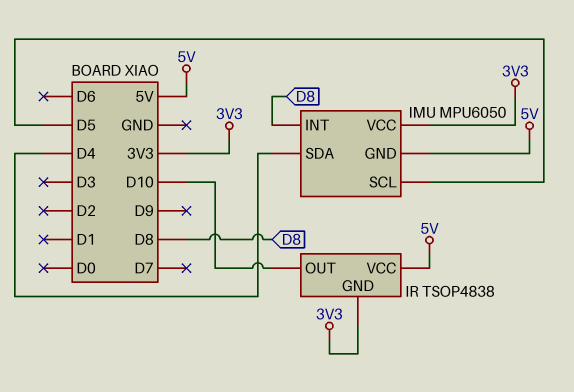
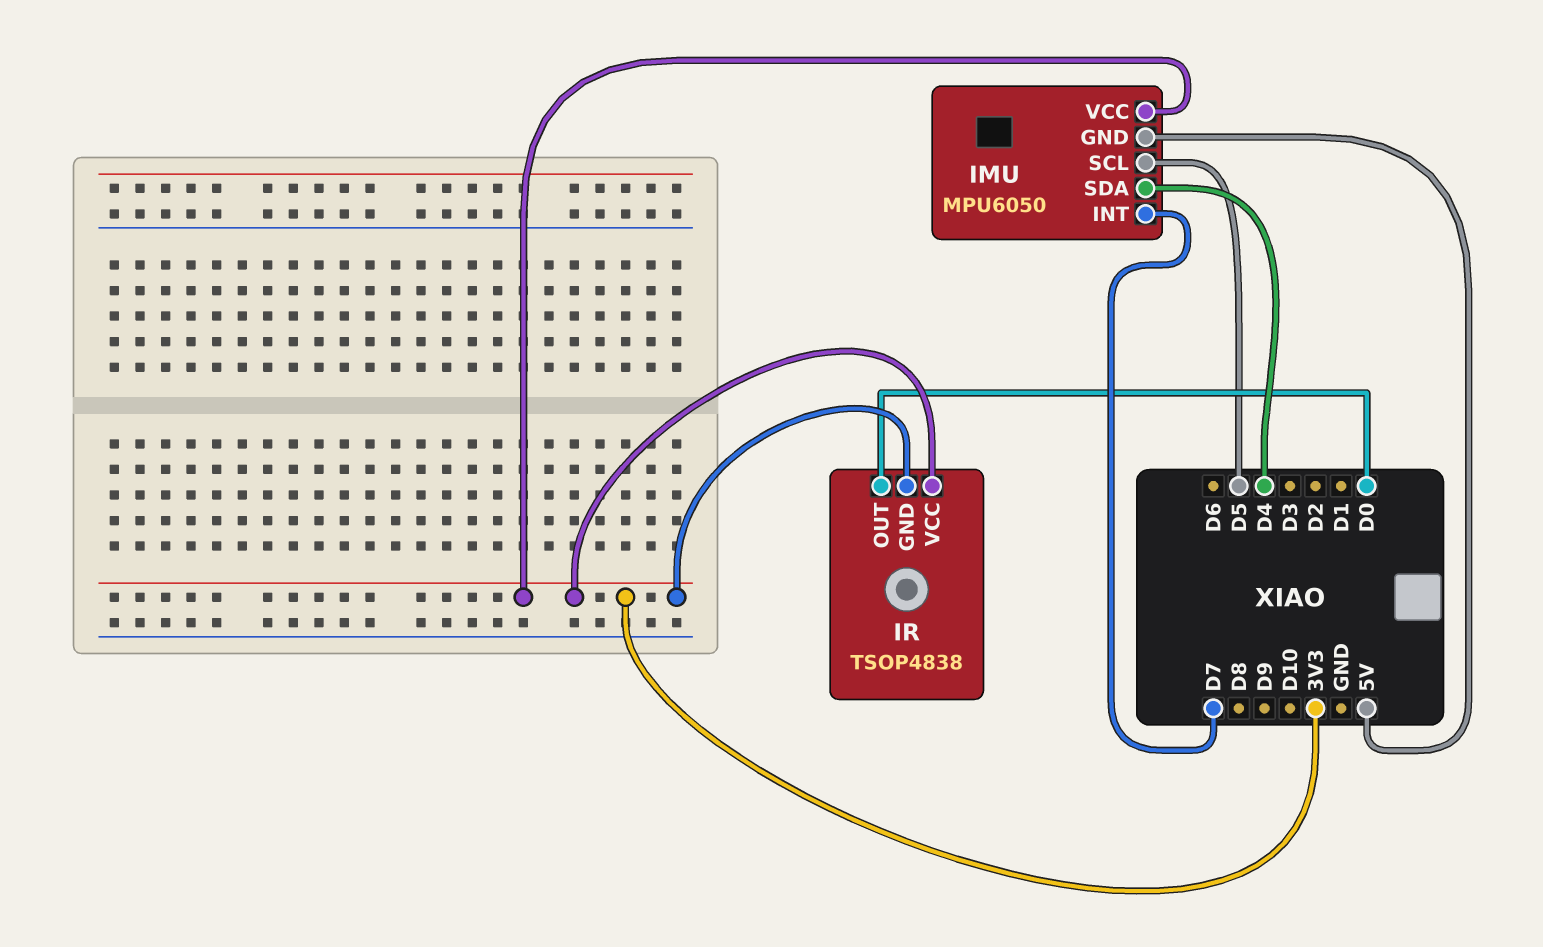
IMU pin INT: D8 -> D7
IR pin OUT: D10 -> D0
IR pin VCC: 5V -> 3V3

